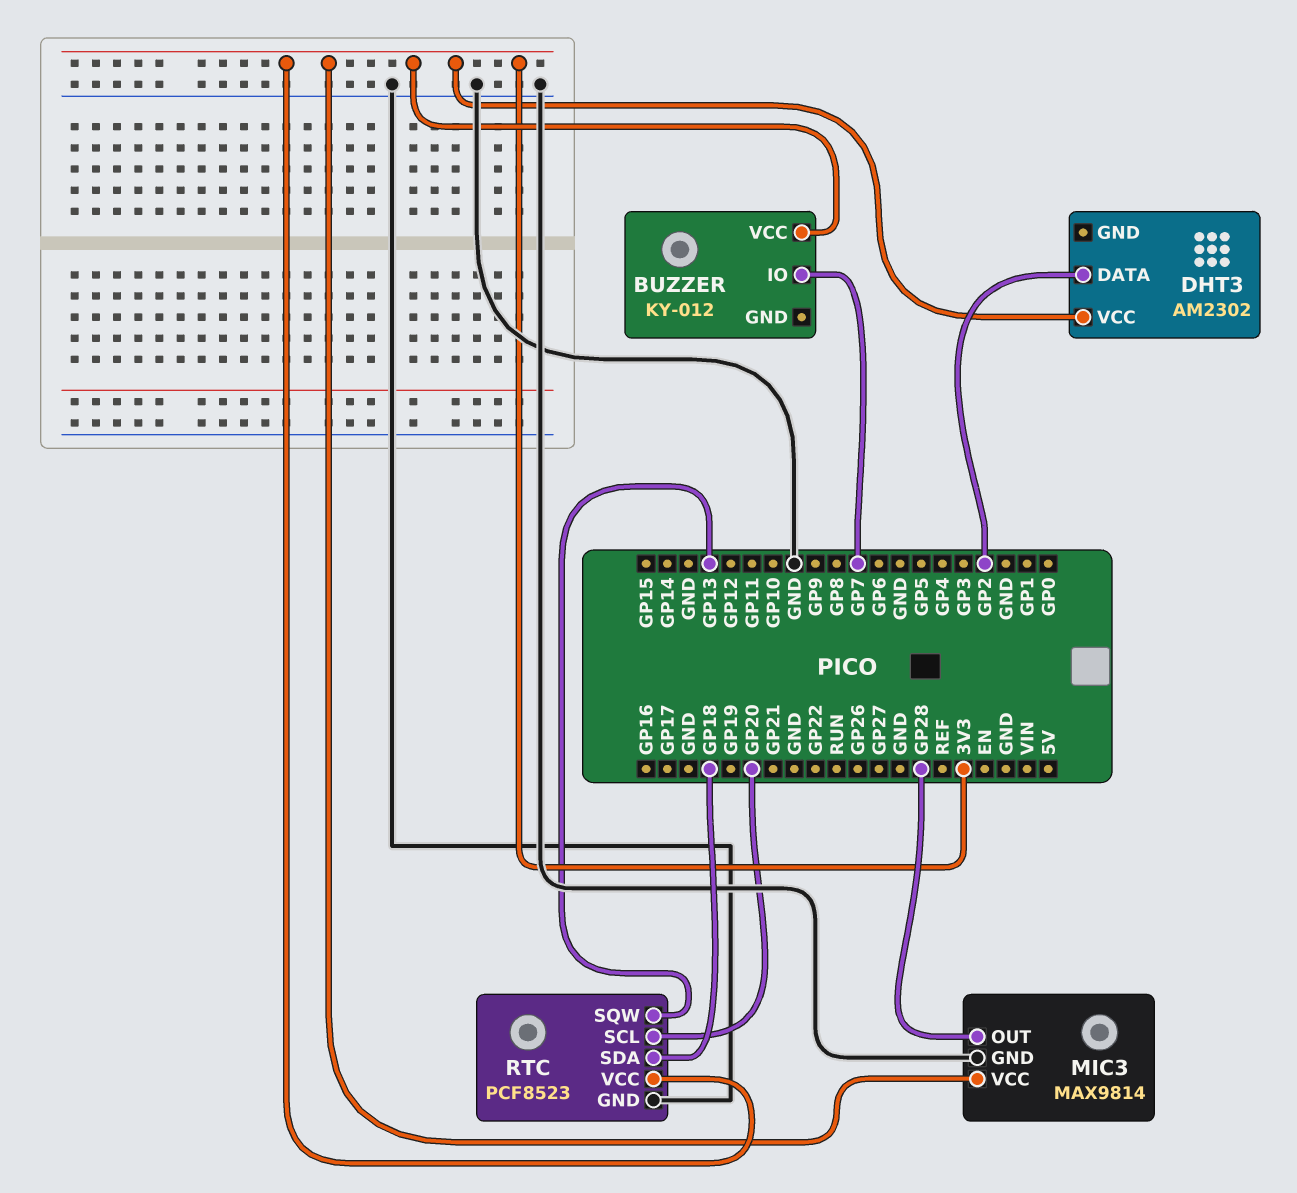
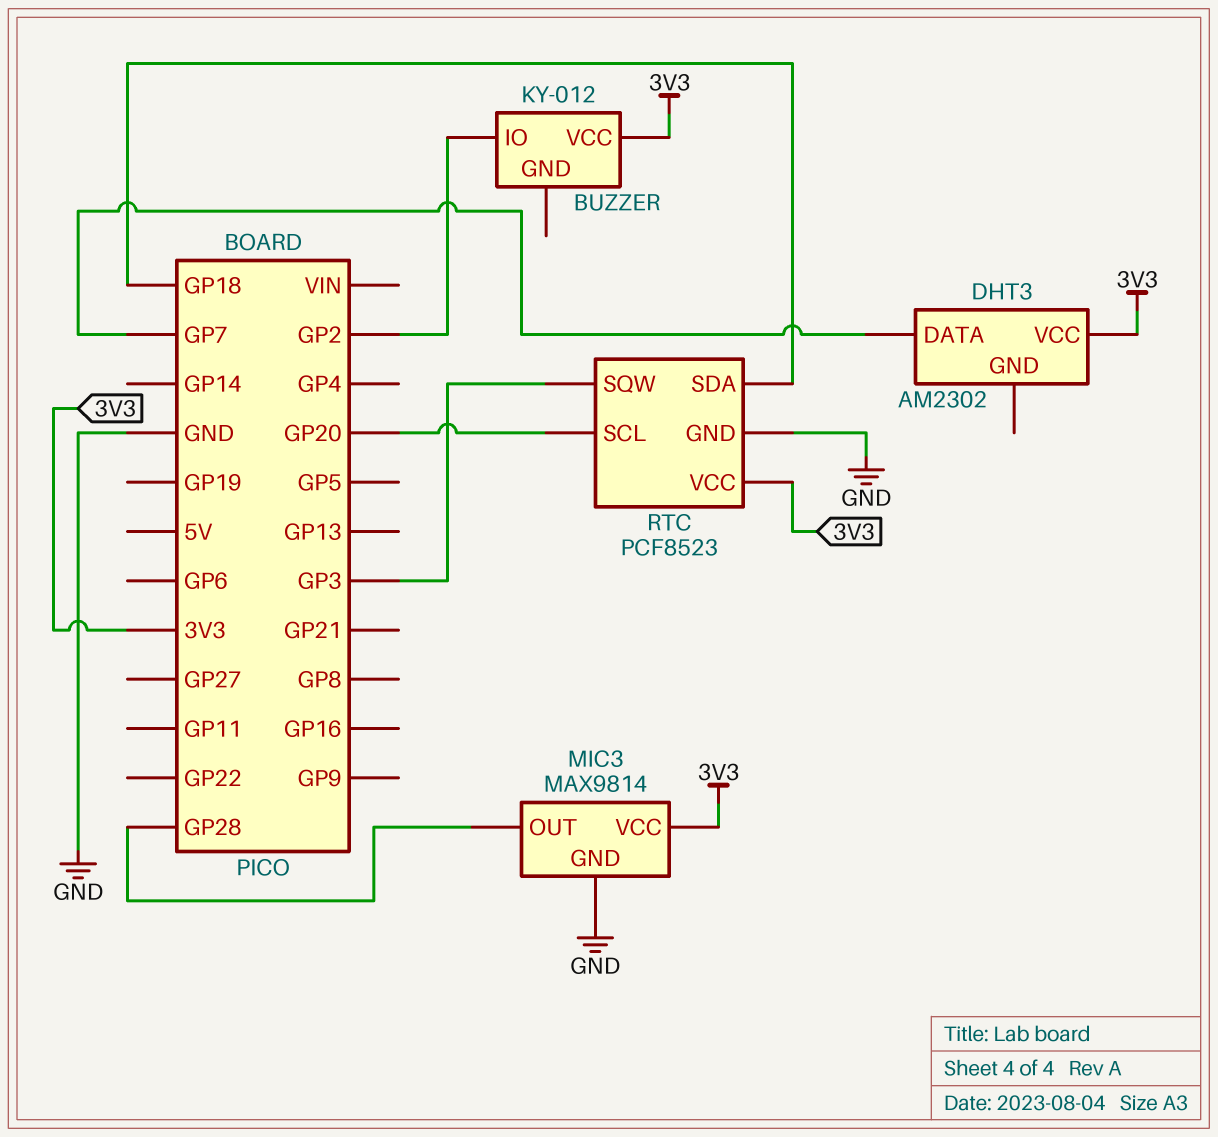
BUZZER pin IO: GP7 -> GP2
DHT3 pin DATA: GP2 -> GP7
RTC pin SQW: GP13 -> GP3

